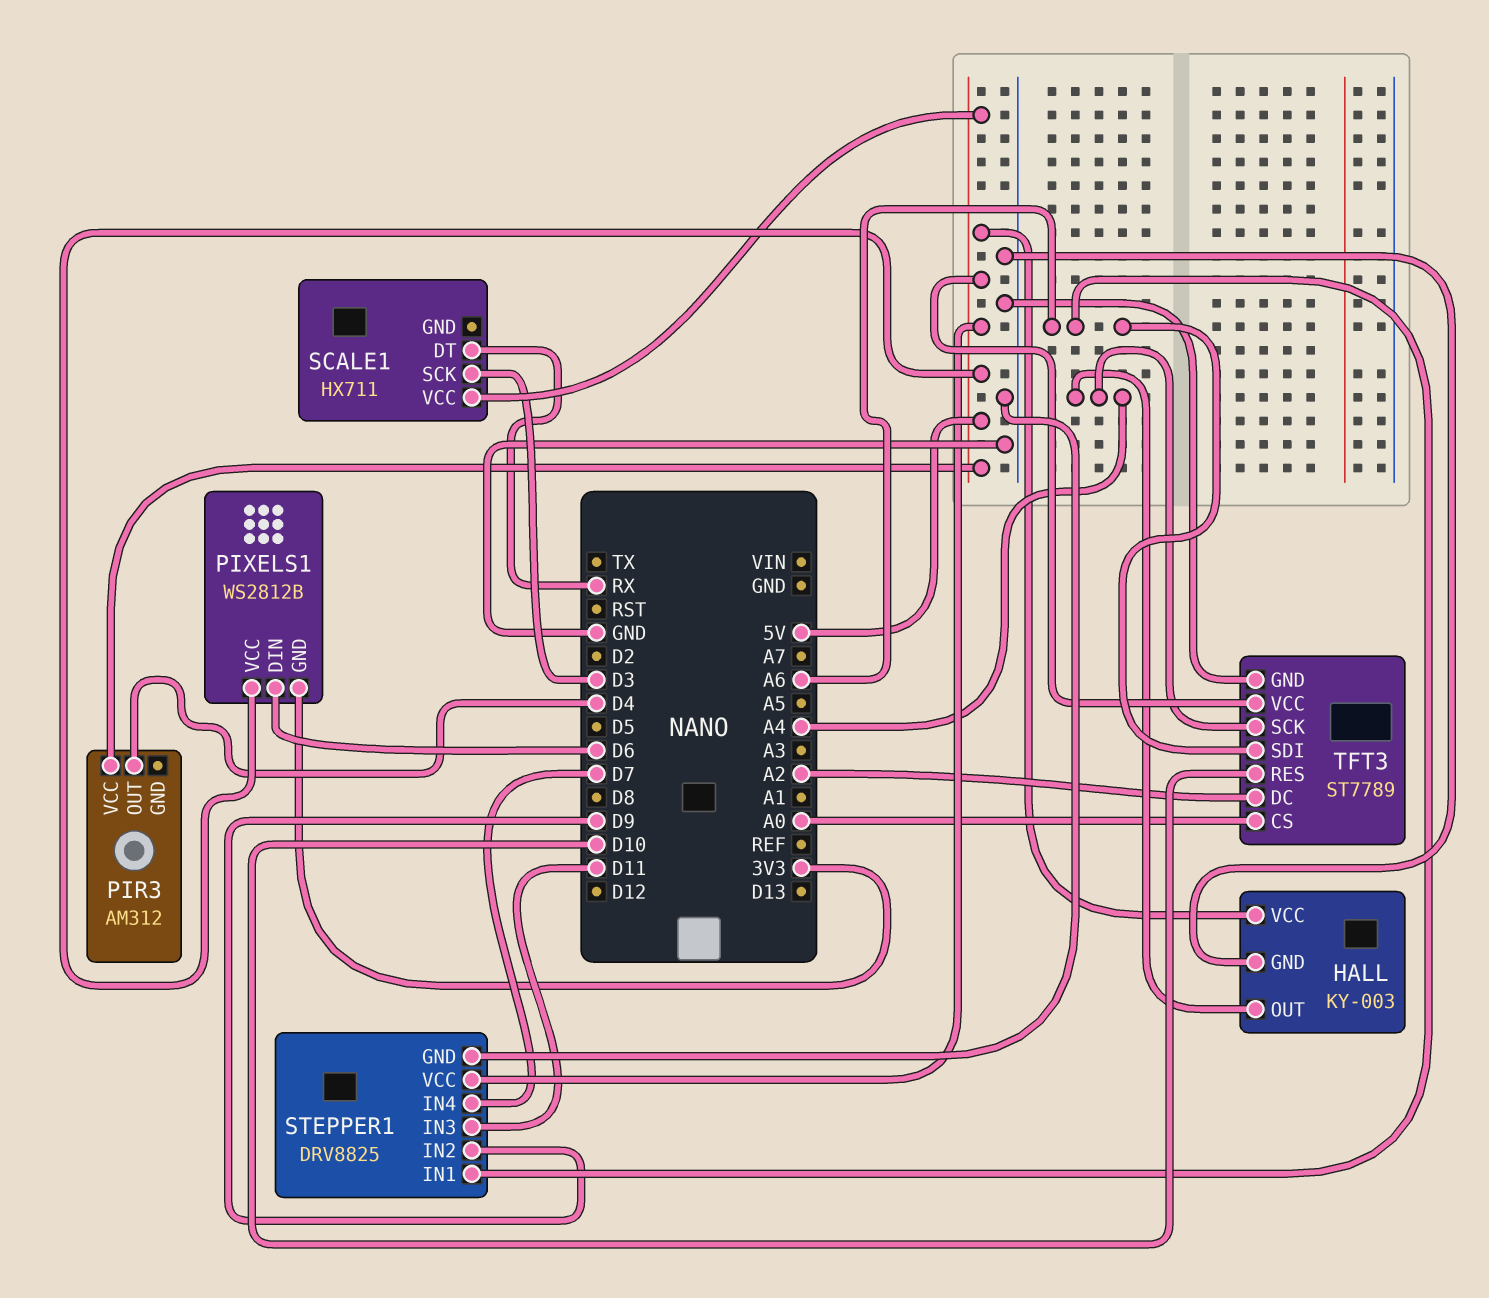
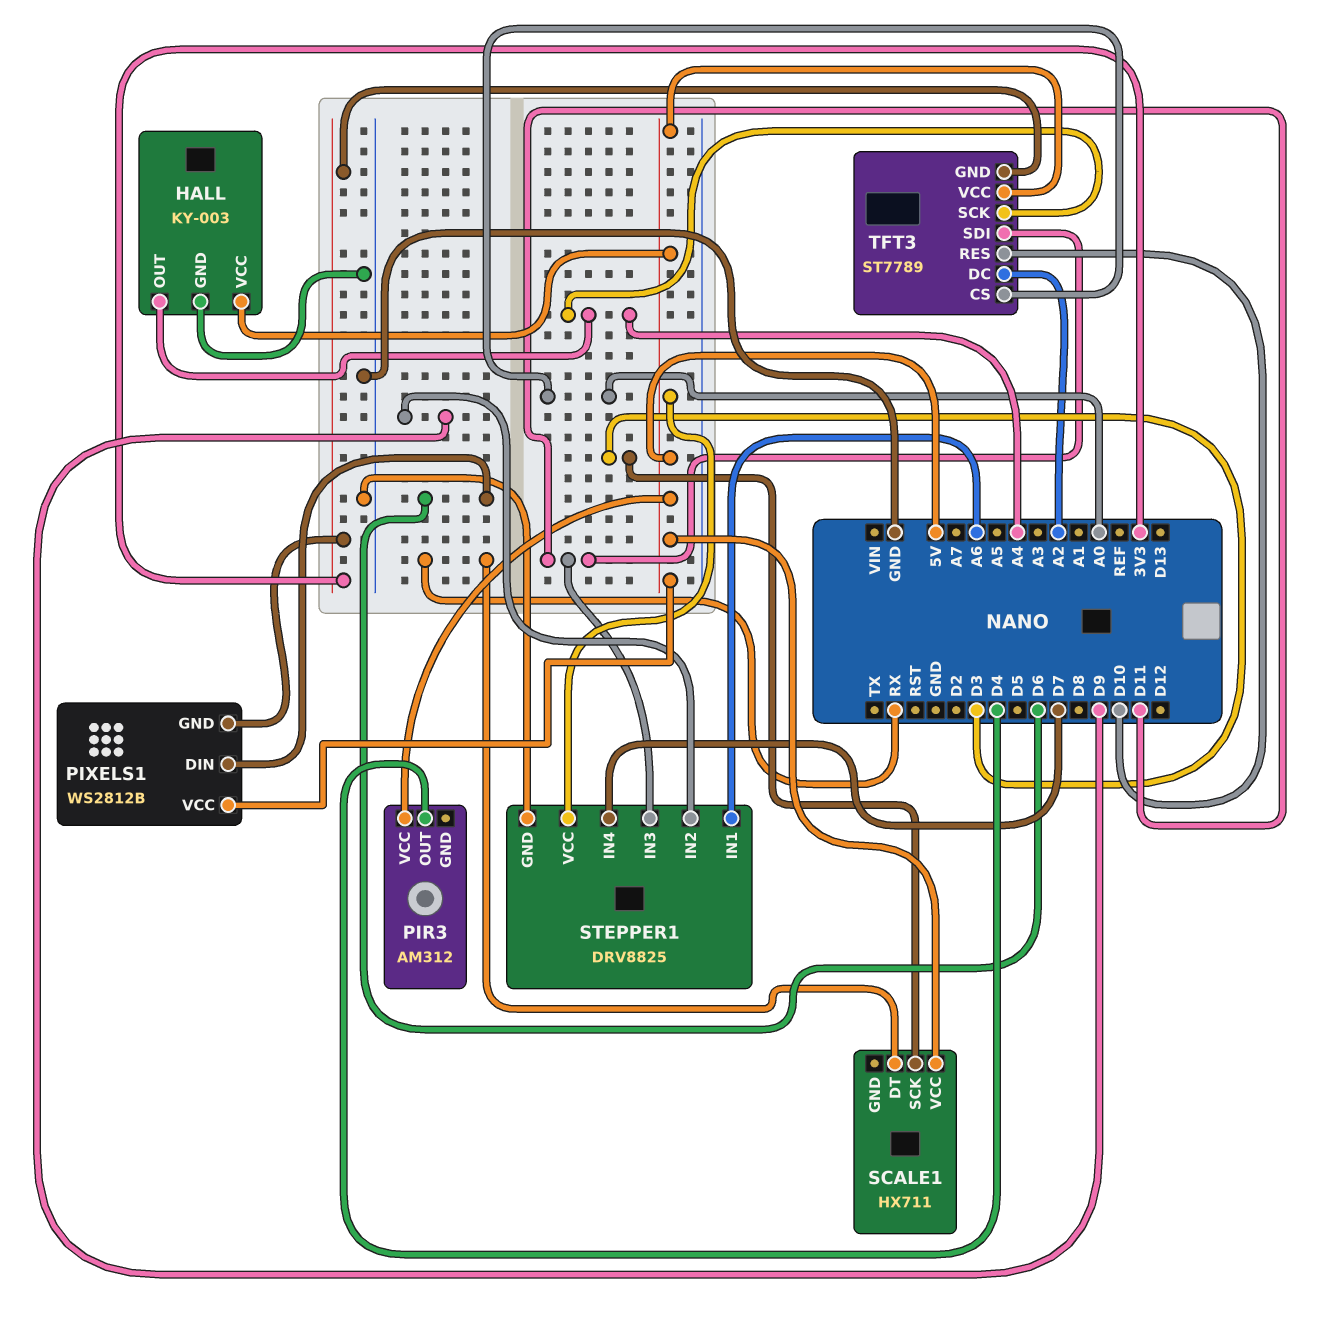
TFT3 pin GND: GND -> 3V3
TFT3 pin SDI: A6 -> D11

